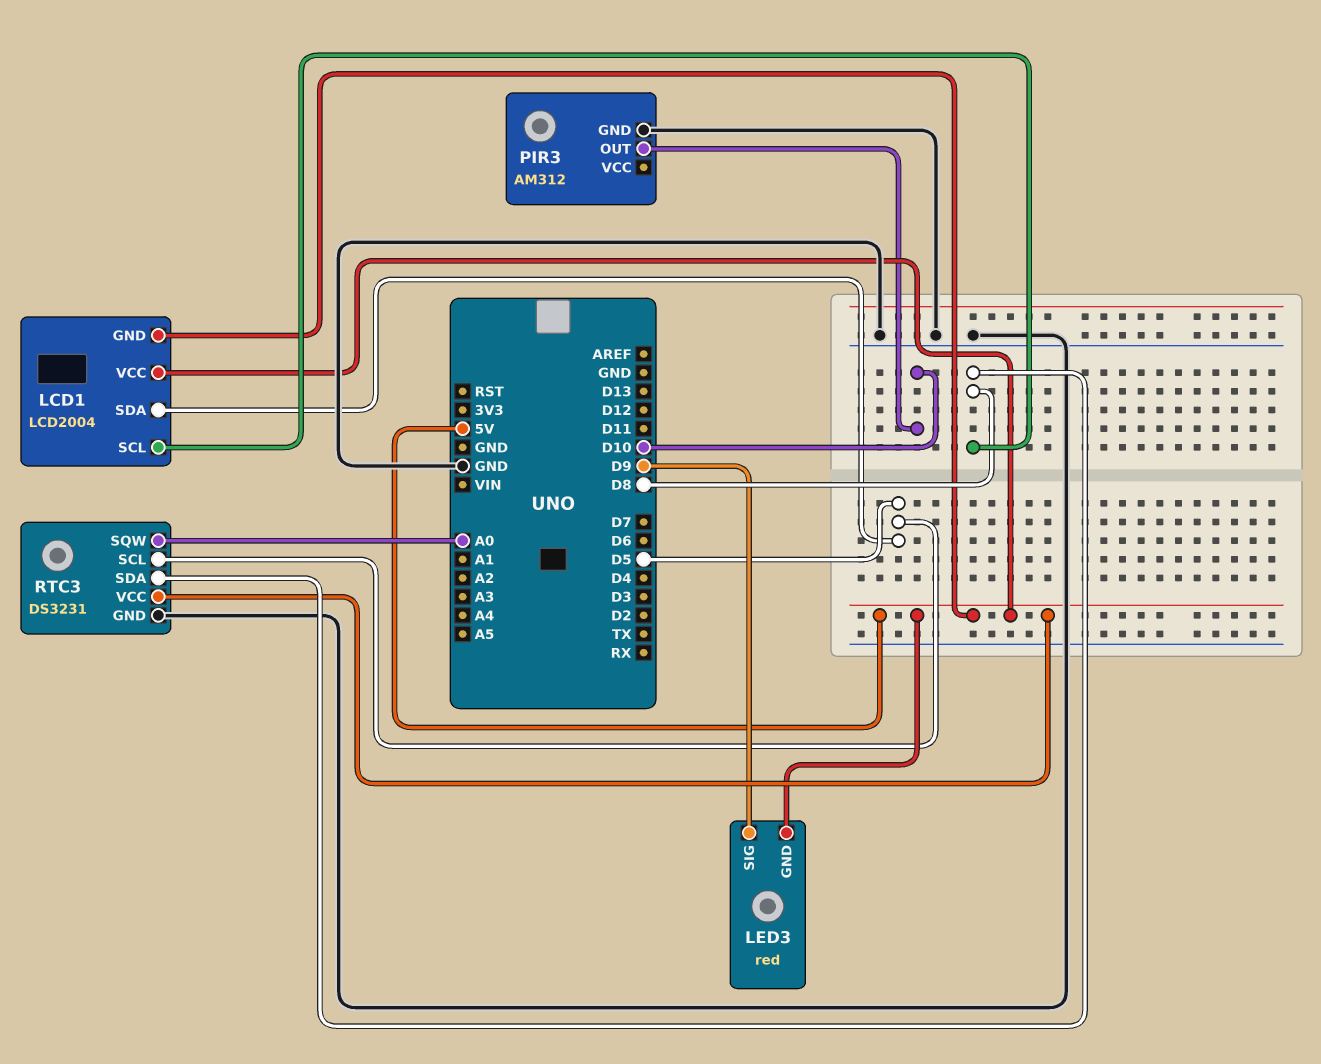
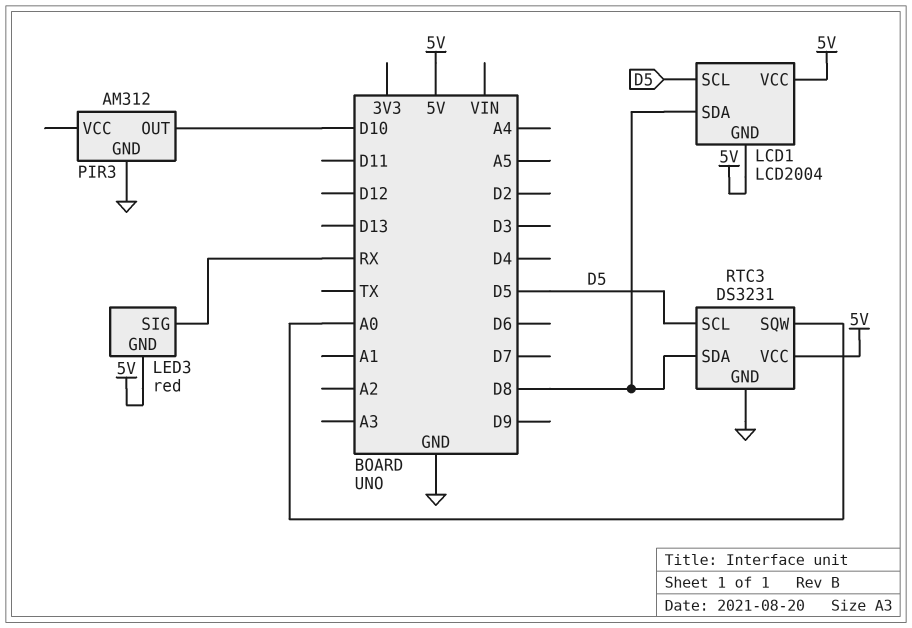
LCD1 pin SCL: D8 -> D5
LCD1 pin SDA: D5 -> D8
LED3 pin SIG: D9 -> RX

